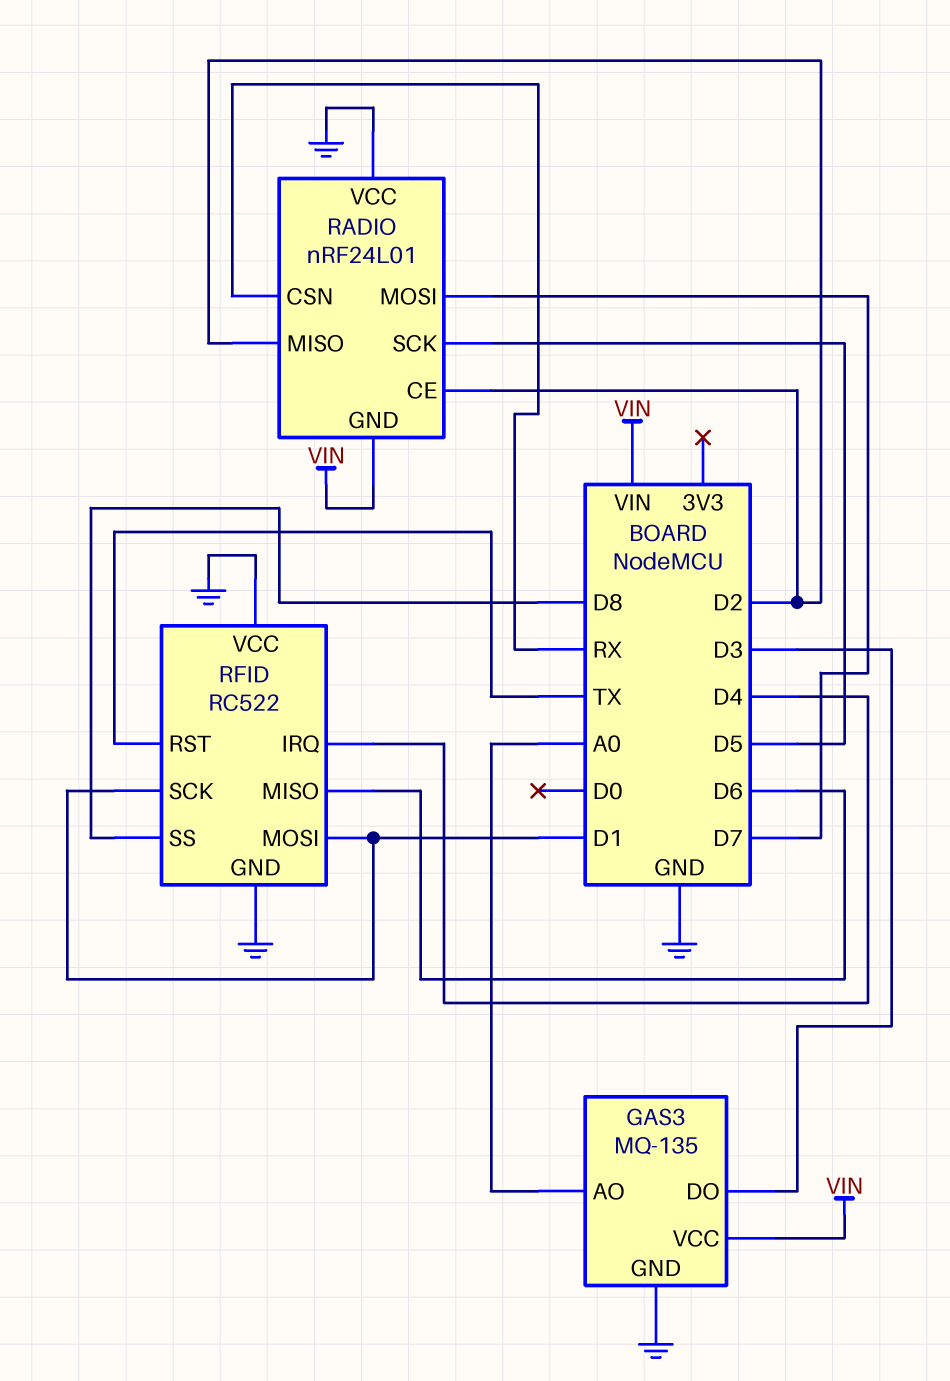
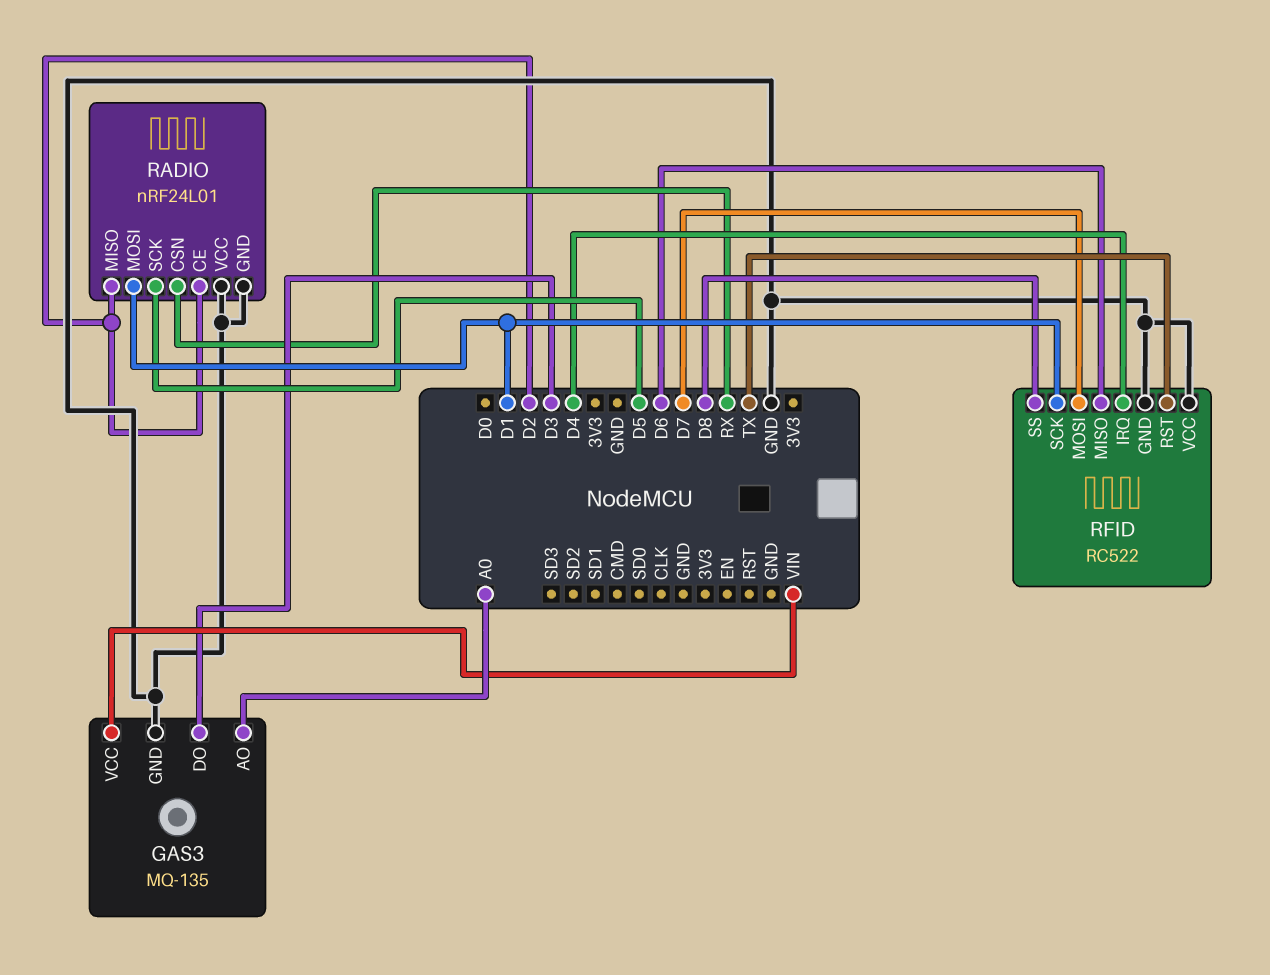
RADIO pin GND: VIN -> GND
RADIO pin MOSI: D7 -> D1
RFID pin MOSI: D1 -> D7

